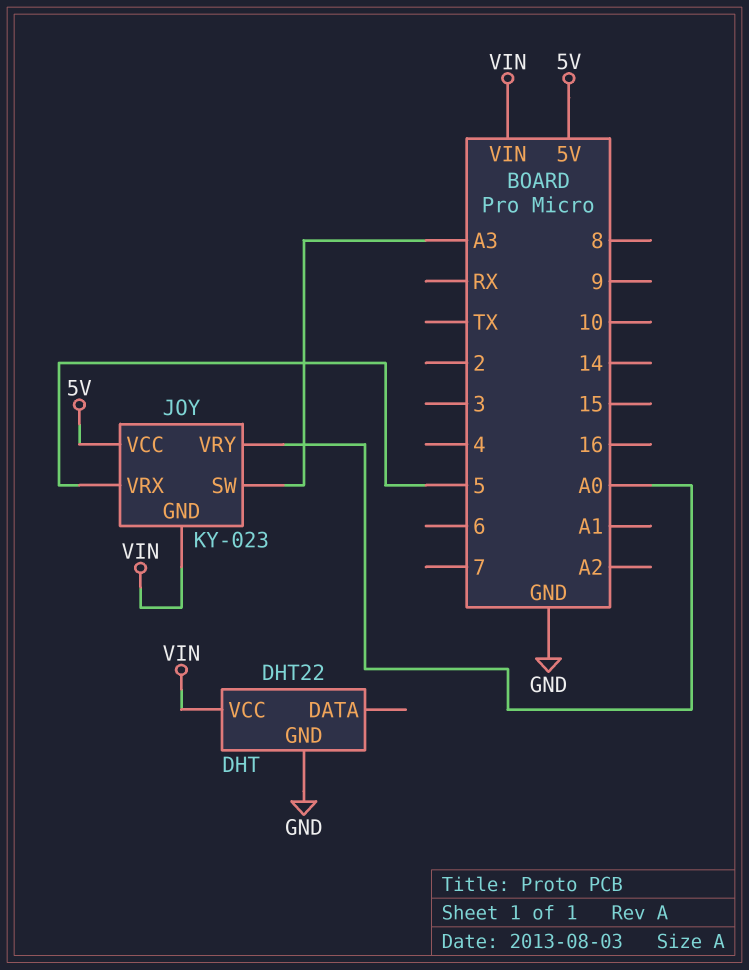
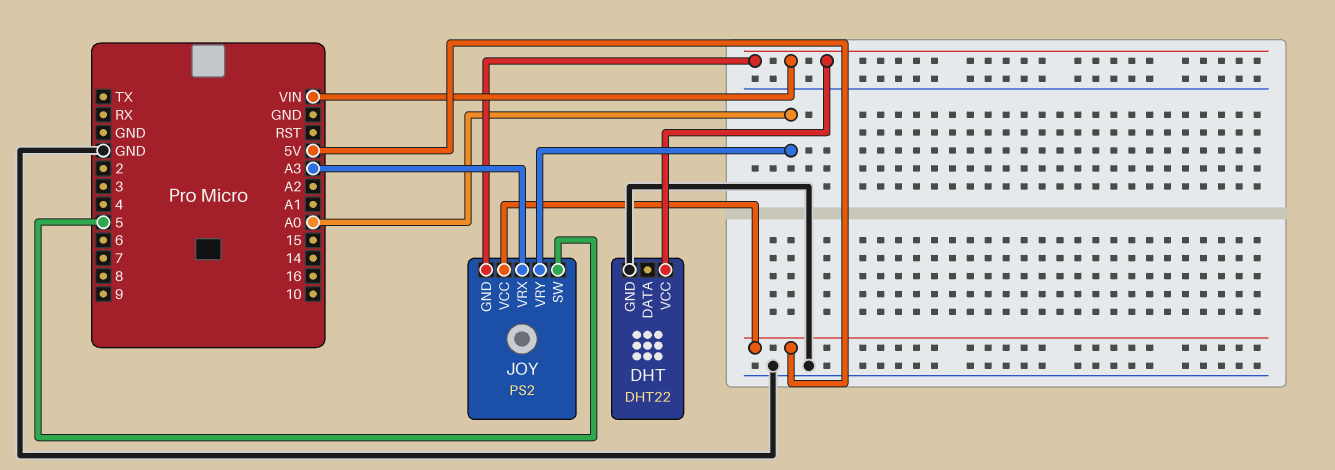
JOY: KY-023 -> PS2
JOY pin SW: A3 -> 5
JOY pin VRX: 5 -> A3

